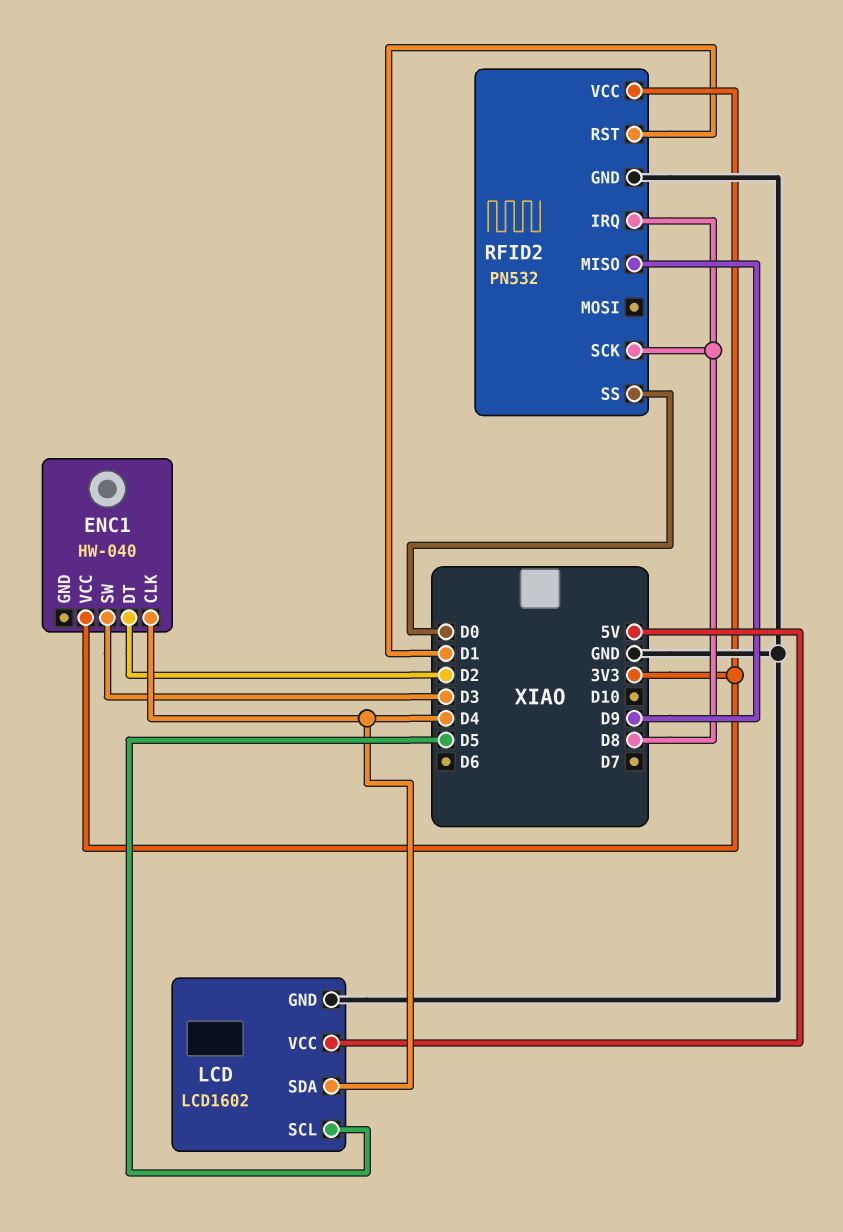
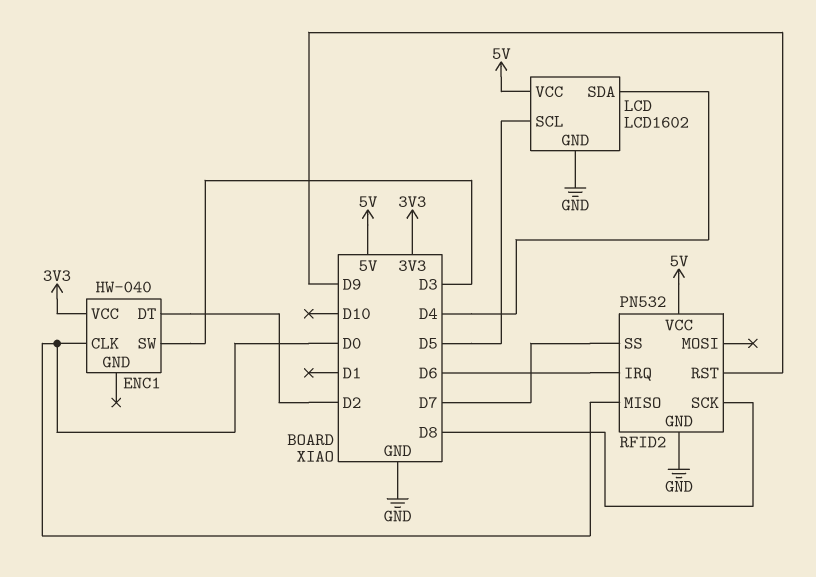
ENC1 pin CLK: D4 -> D0
RFID2 pin IRQ: D8 -> D6
RFID2 pin MISO: D9 -> D0
RFID2 pin RST: D1 -> D9
RFID2 pin SS: D0 -> D7
RFID2 pin VCC: 3V3 -> 5V

